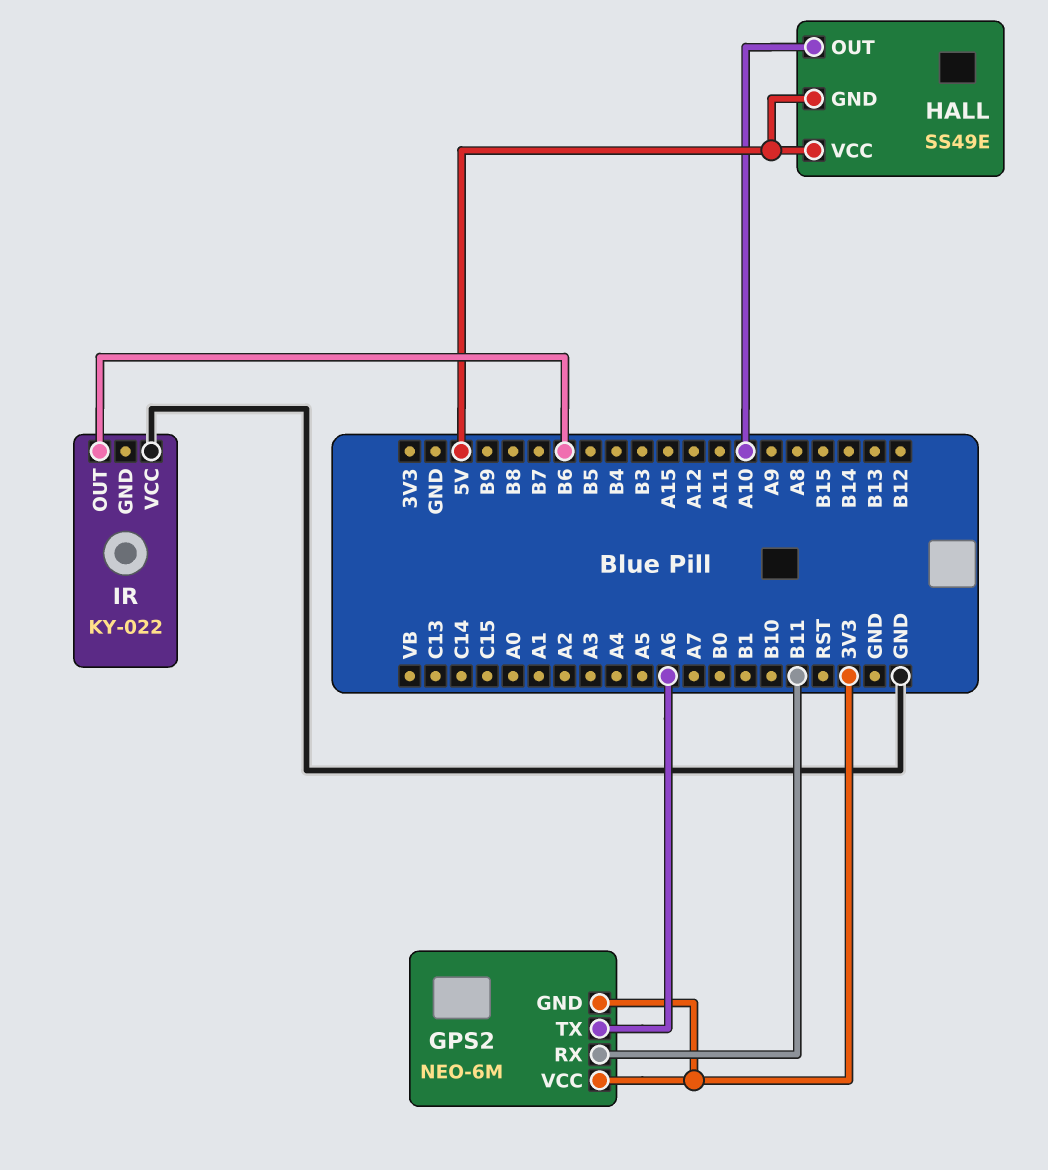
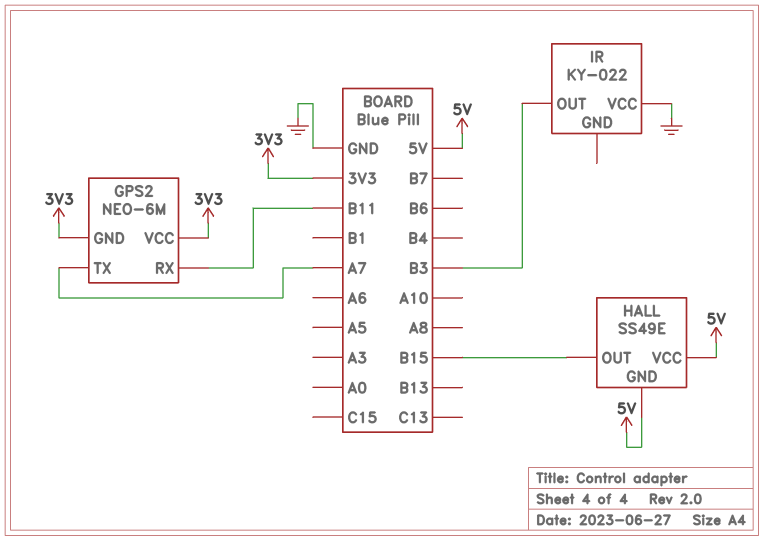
GPS2 pin TX: A6 -> A7
HALL pin OUT: A10 -> B15
IR pin OUT: B6 -> B3

